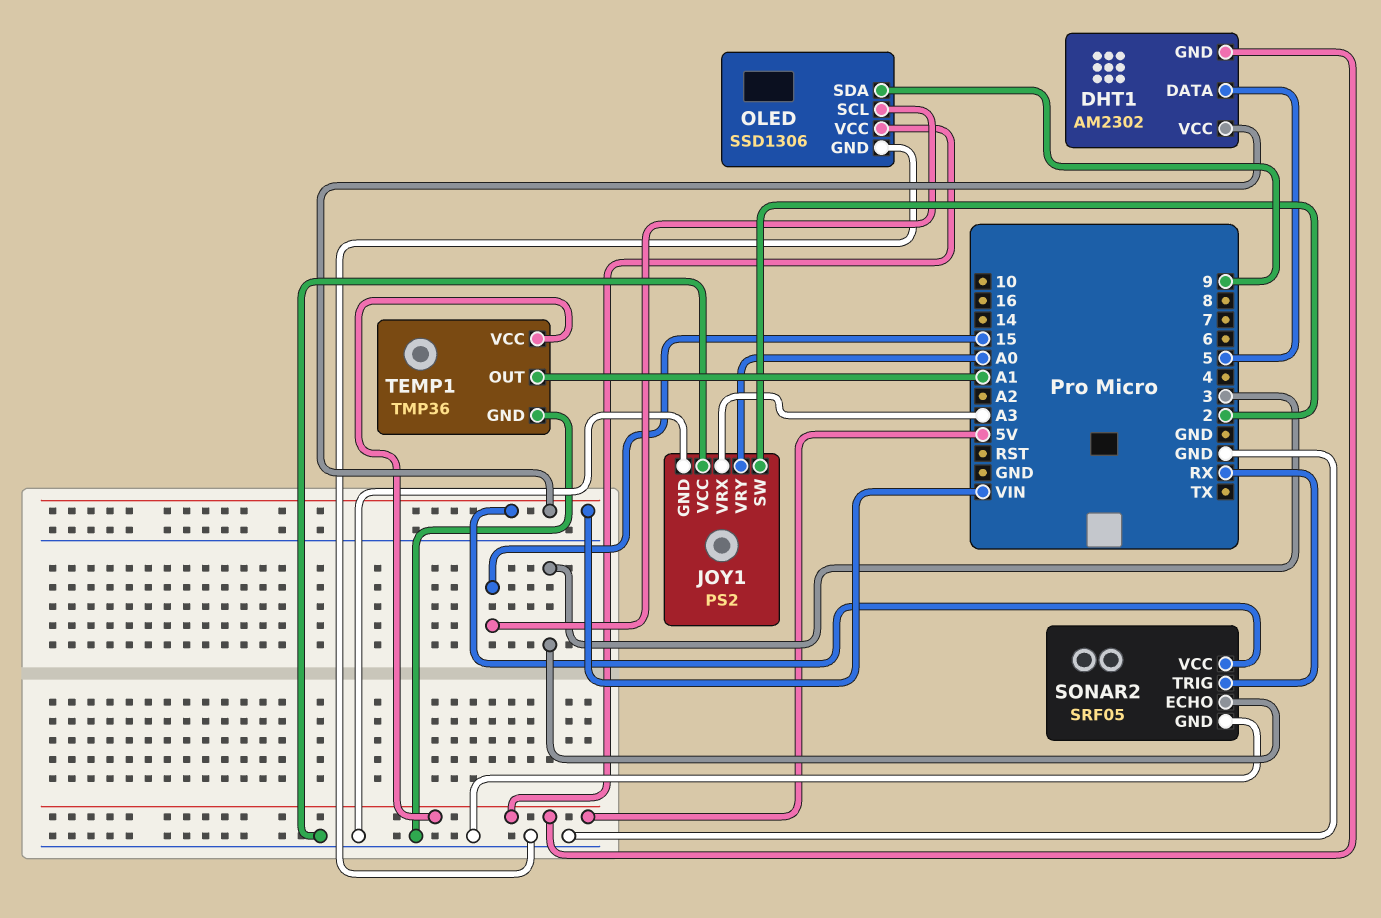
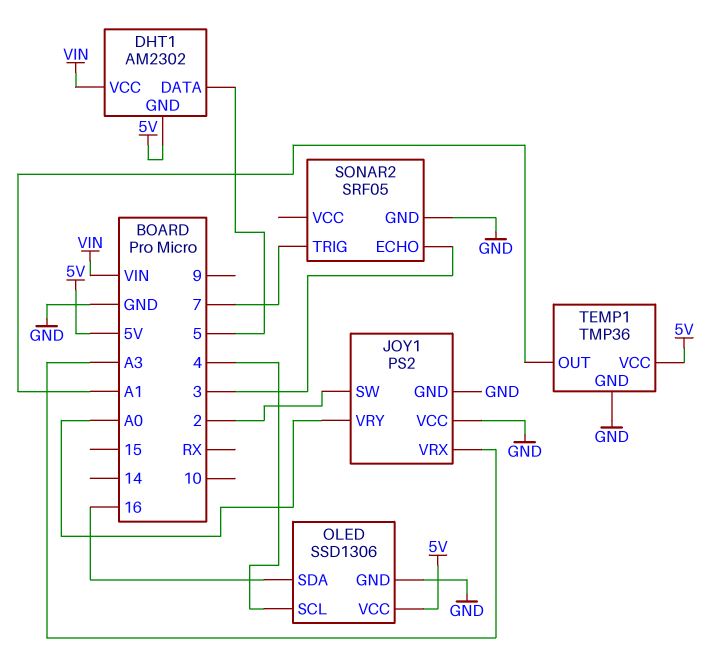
OLED pin SCL: 15 -> 4
OLED pin SDA: 9 -> 16
SONAR2 pin TRIG: RX -> 7
SONAR2 pin VCC: VIN -> none

